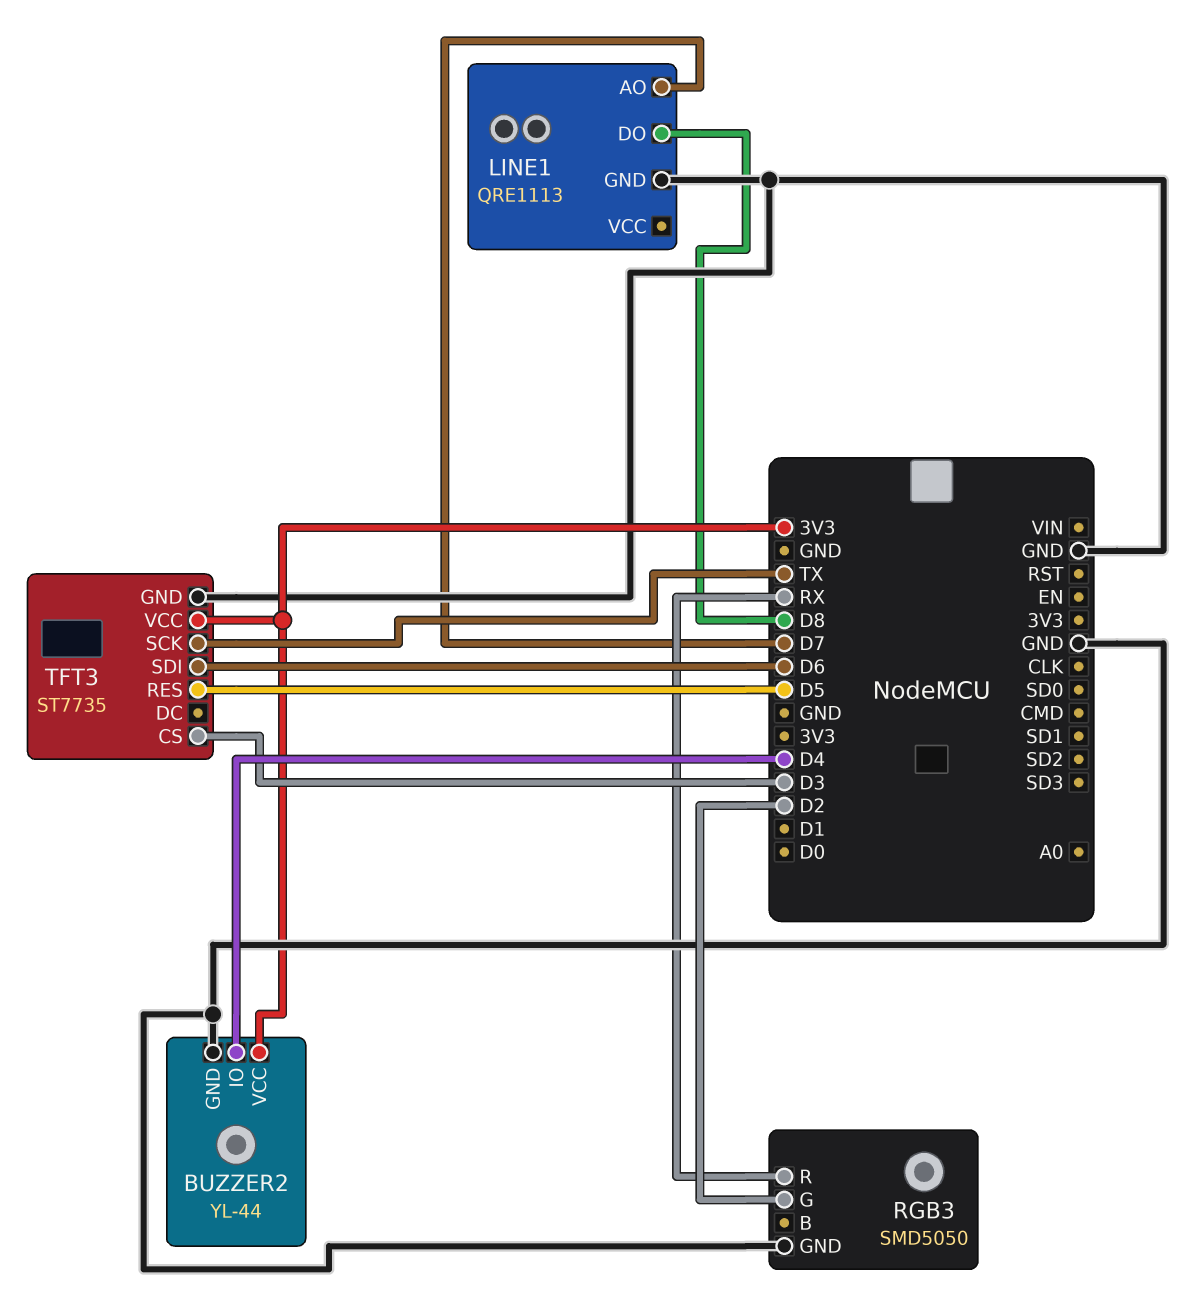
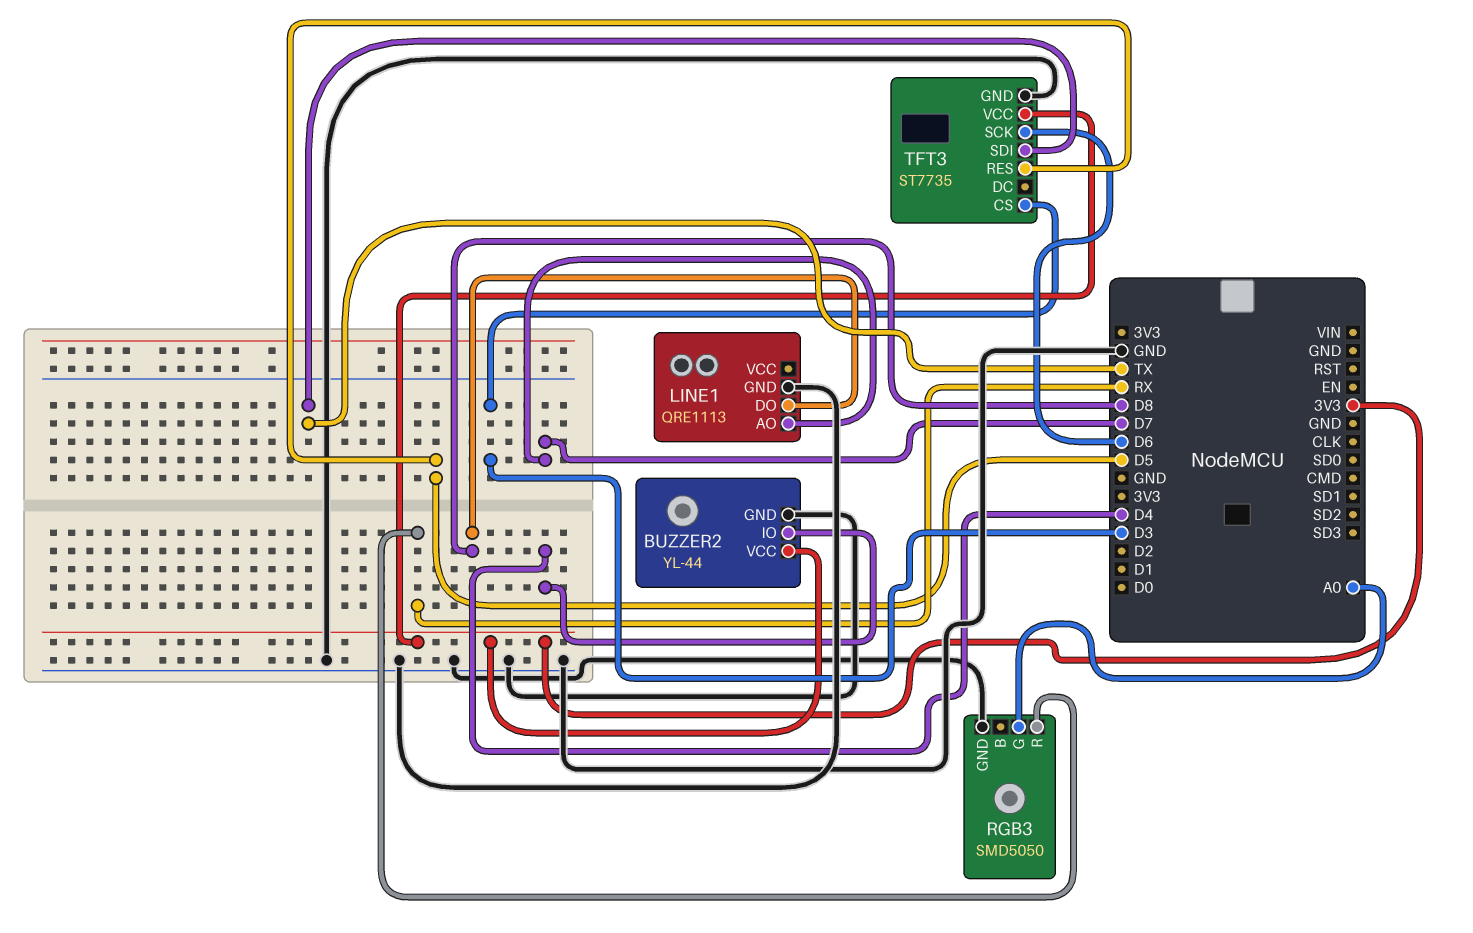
RGB3 pin G: D2 -> A0
TFT3 pin SCK: TX -> D6
TFT3 pin SDI: D6 -> TX

